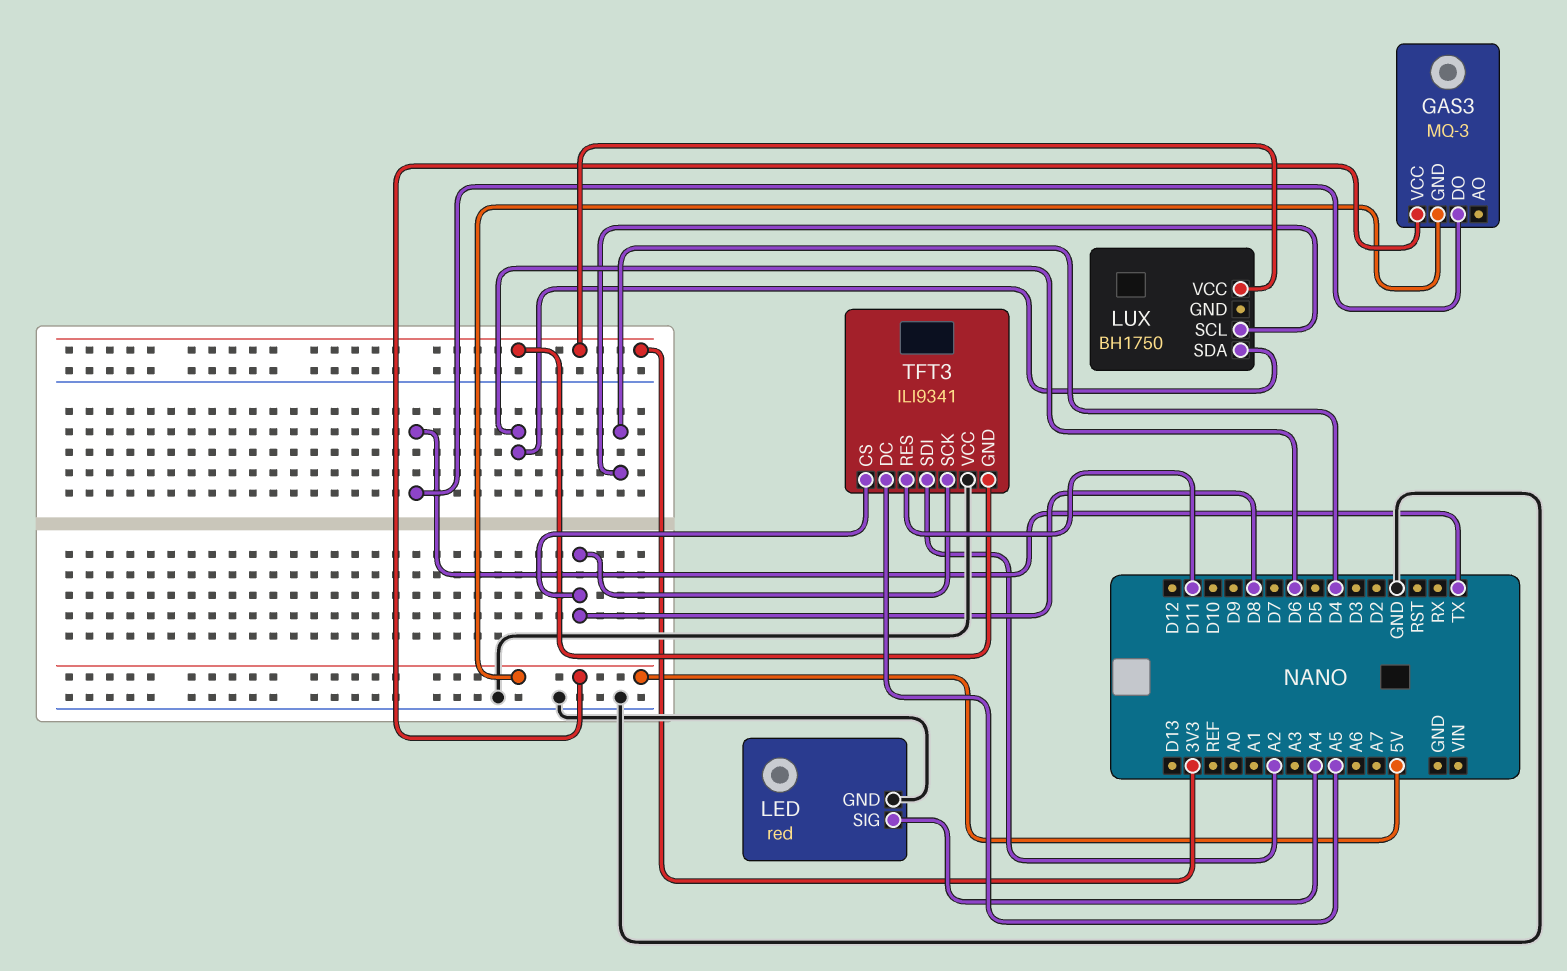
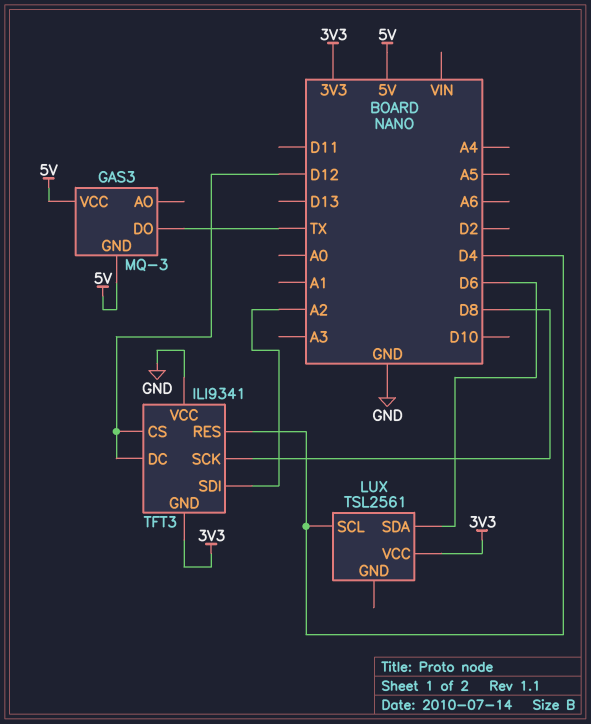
LED: red -> none
LED pin GND: GND -> none
LED pin SIG: A4 -> none
LUX: BH1750 -> TSL2561
TFT3 pin CS: D8 -> D12
TFT3 pin DC: A5 -> D12
TFT3 pin RES: D11 -> D4

